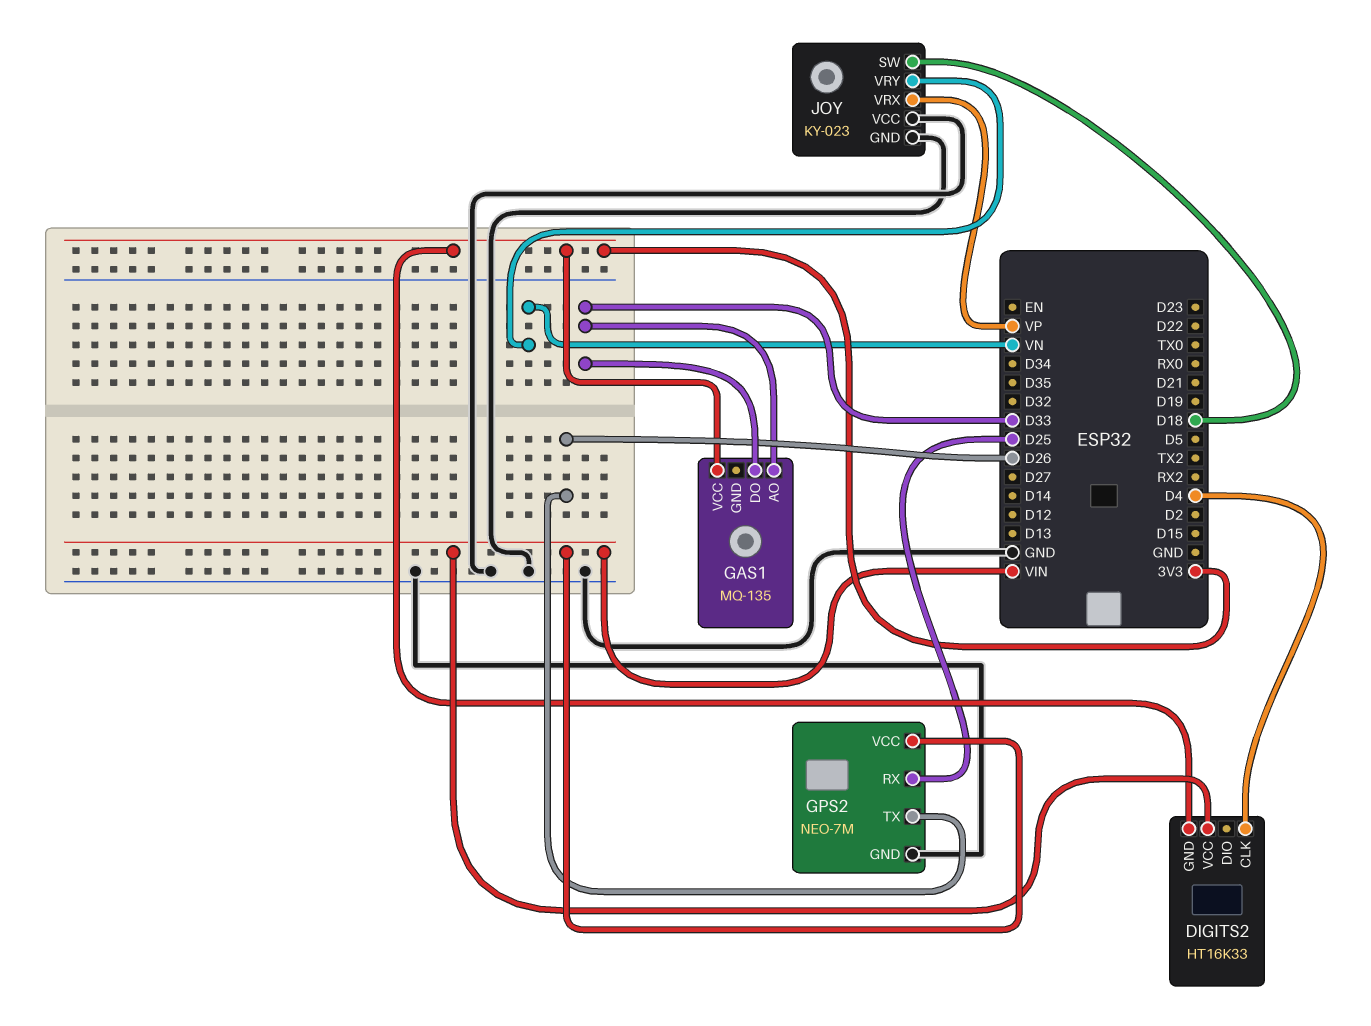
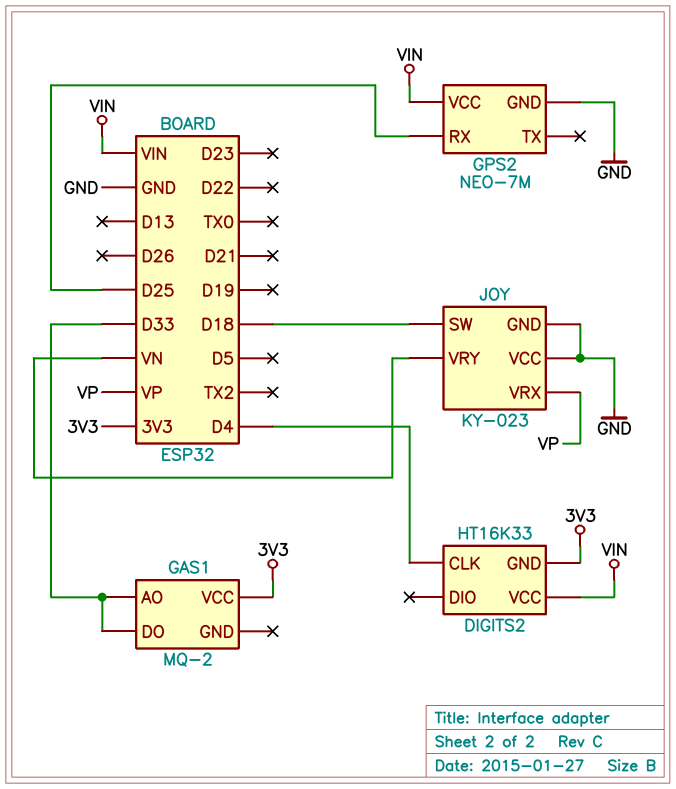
GAS1: MQ-135 -> MQ-2
GPS2 pin TX: D26 -> none

